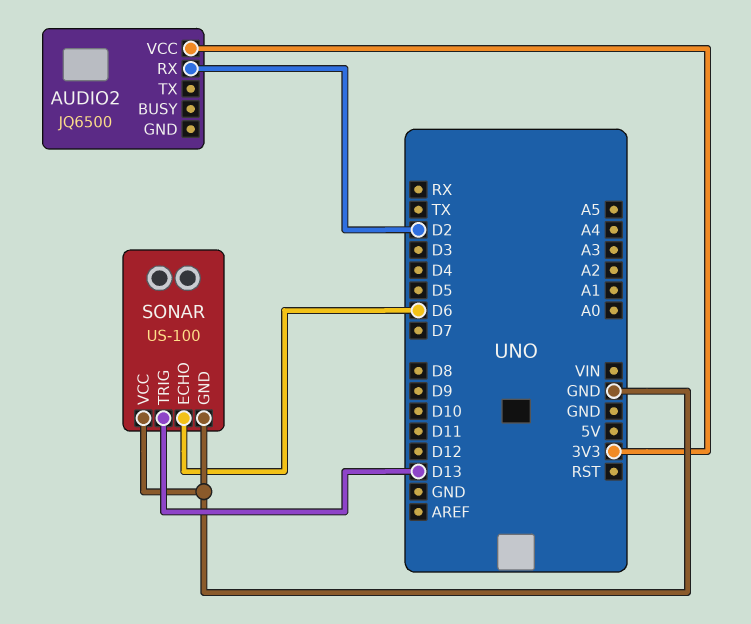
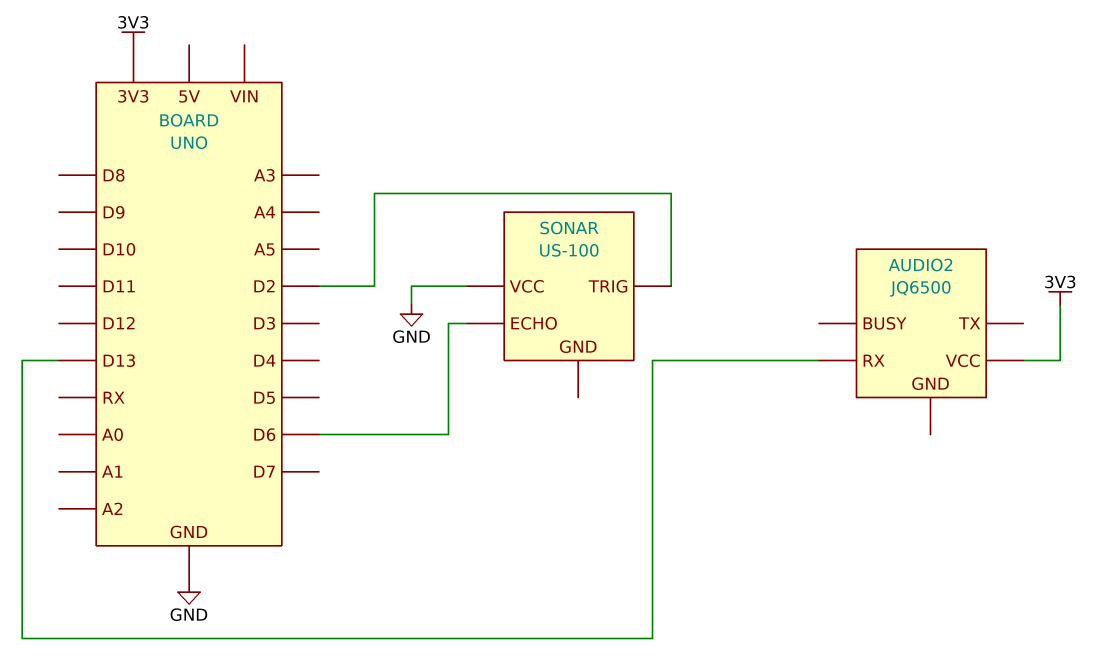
AUDIO2 pin RX: D2 -> D13
SONAR pin GND: GND -> none
SONAR pin TRIG: D13 -> D2

